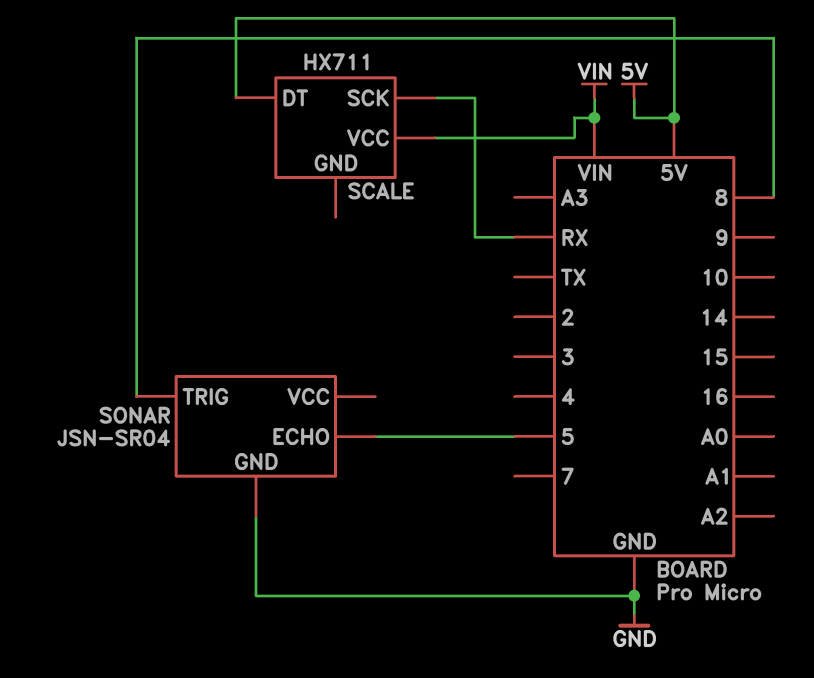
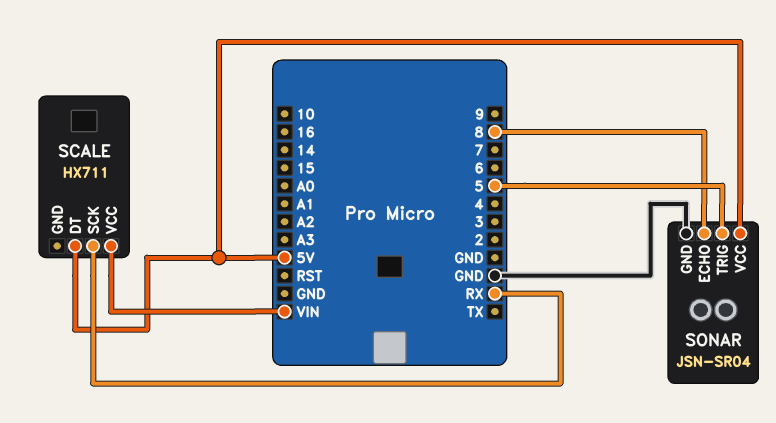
SONAR pin ECHO: 5 -> 8
SONAR pin TRIG: 8 -> 5
SONAR pin VCC: none -> 5V

